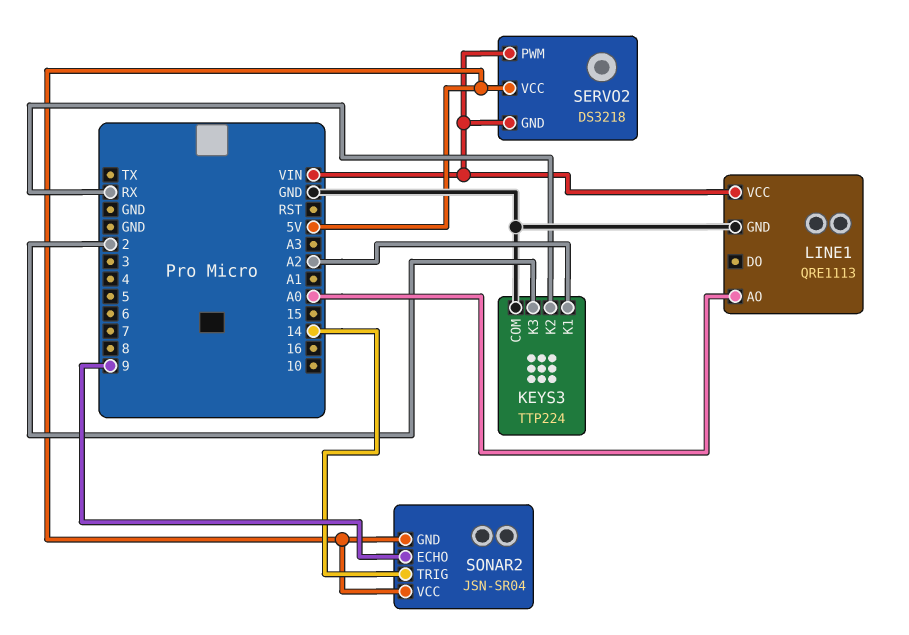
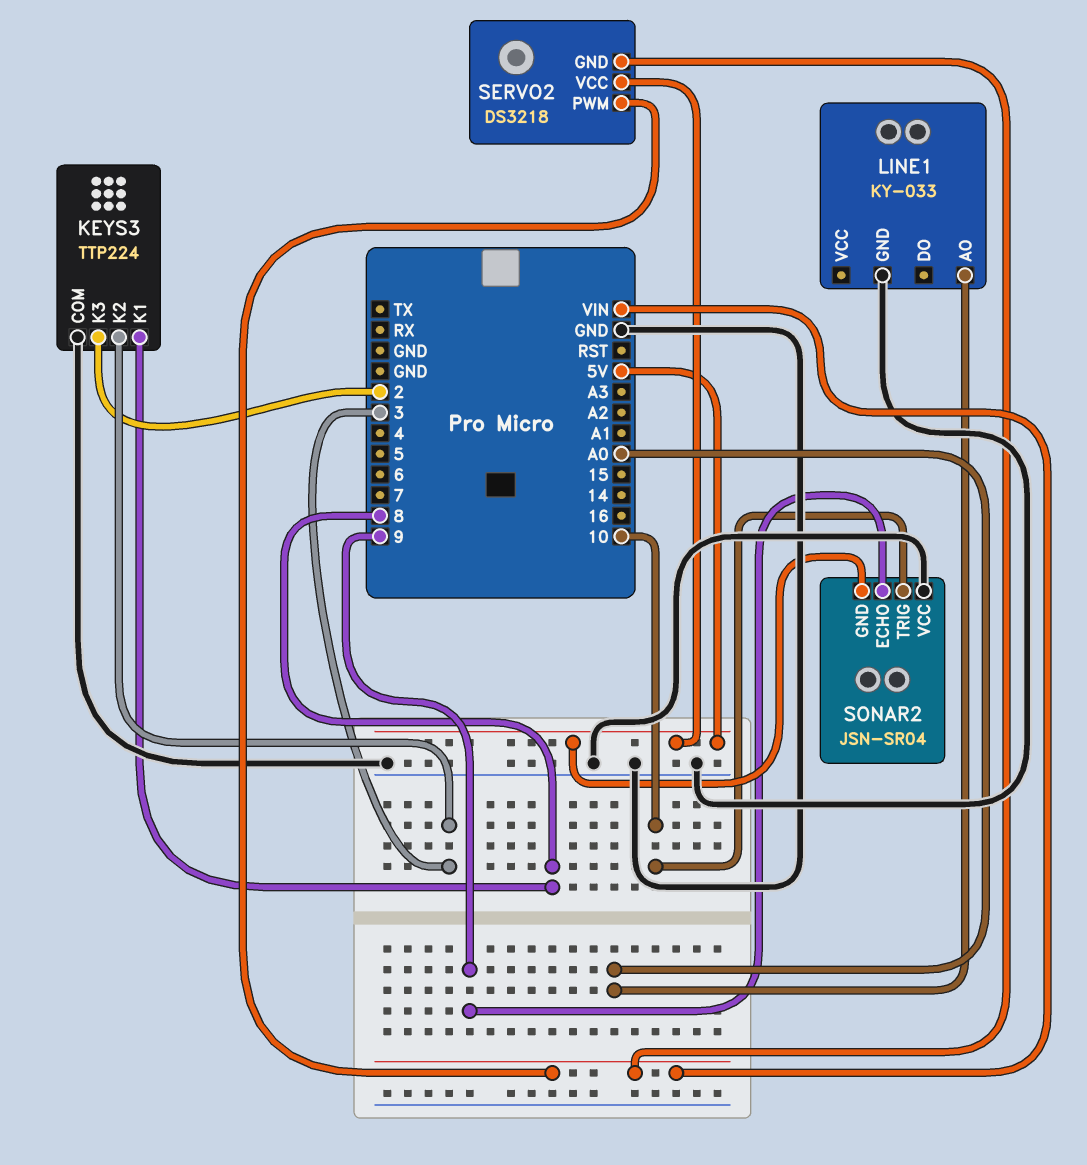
KEYS3 pin K1: A2 -> 8
KEYS3 pin K2: RX -> 3
LINE1: QRE1113 -> KY-033
LINE1 pin VCC: VIN -> none
SONAR2 pin TRIG: 14 -> 10
SONAR2 pin VCC: 5V -> GND

